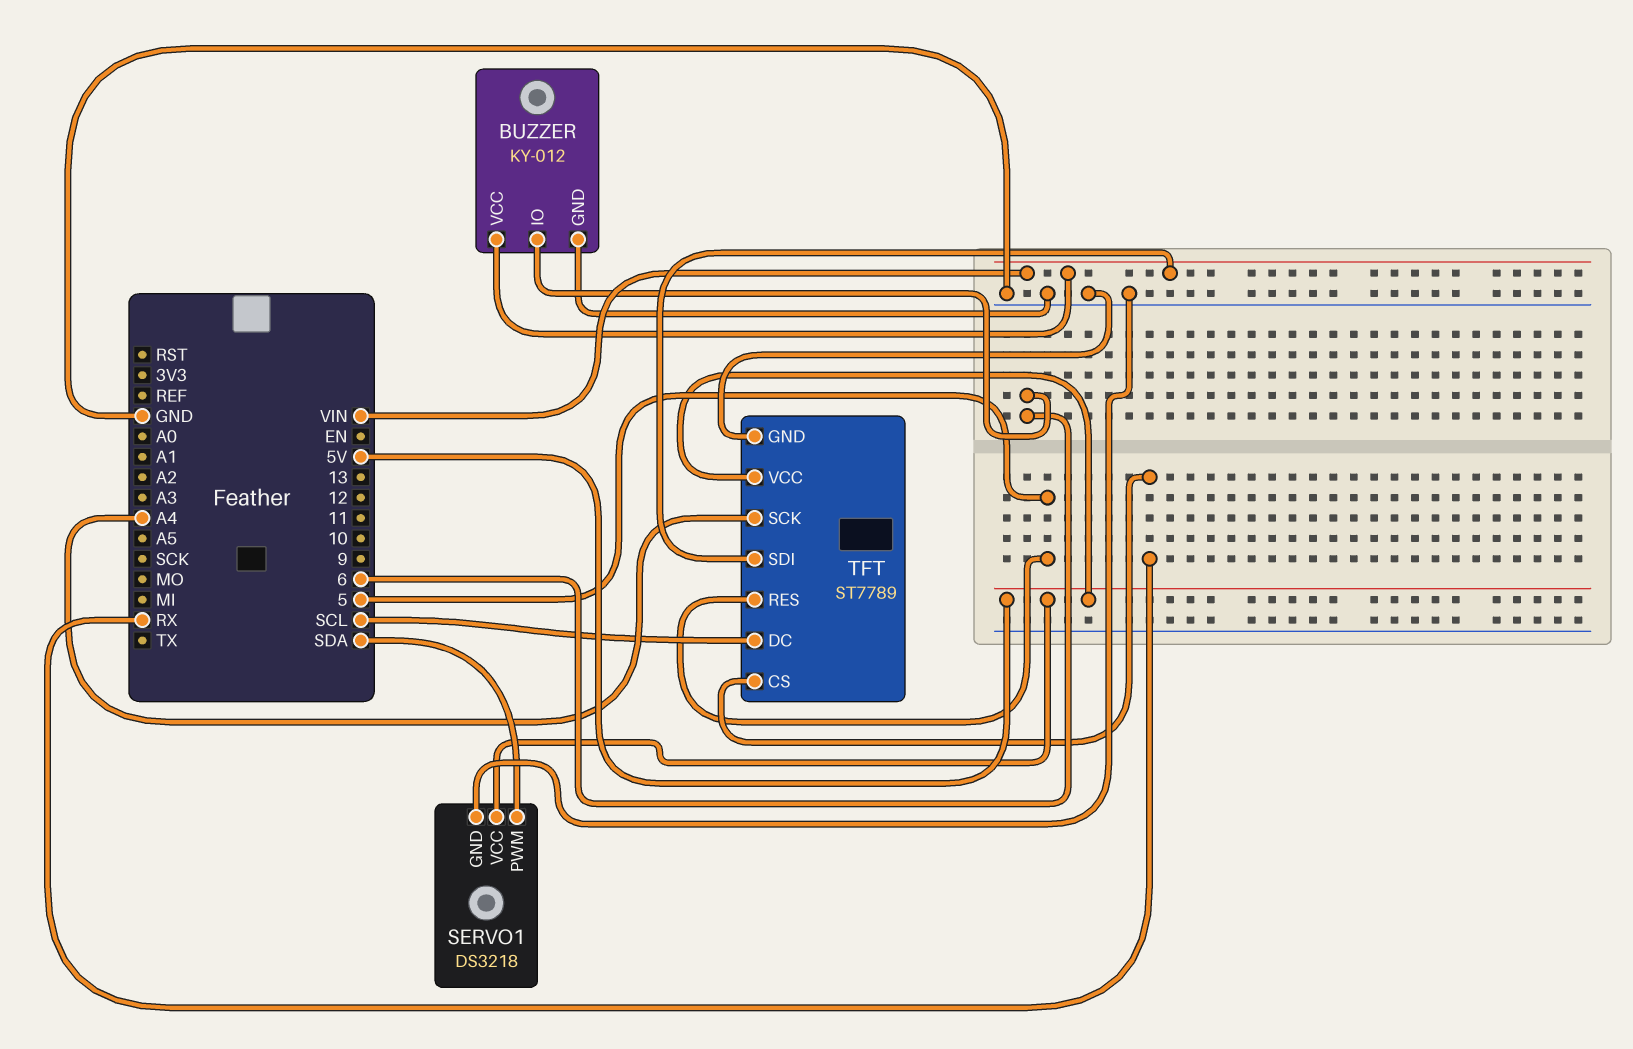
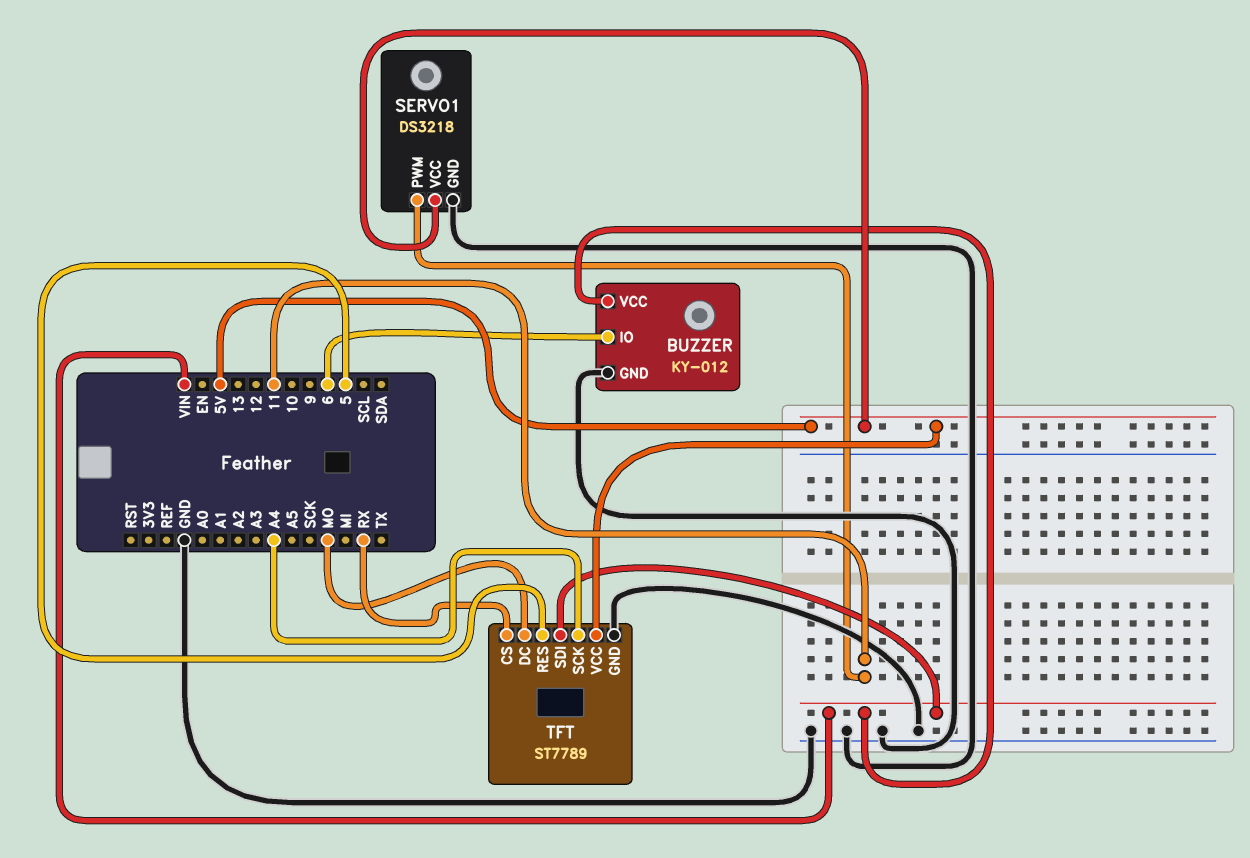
SERVO1 pin PWM: SDA -> 11
TFT pin DC: SCL -> MO

